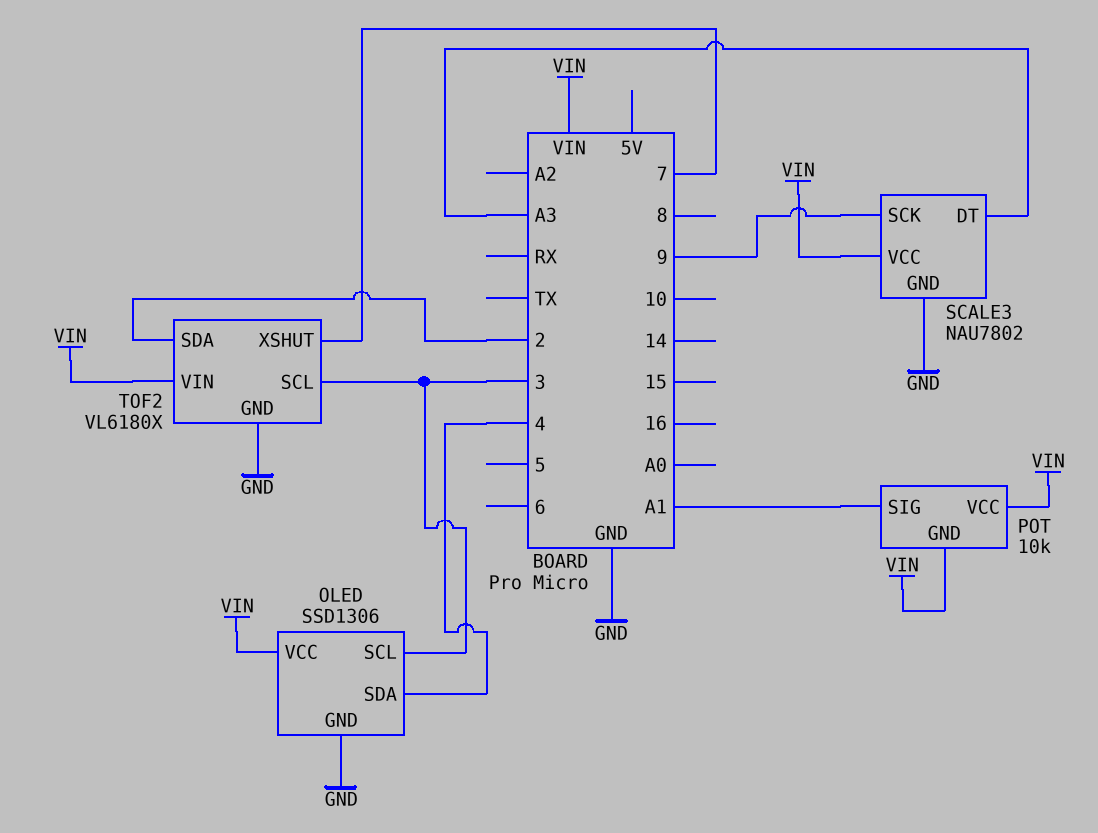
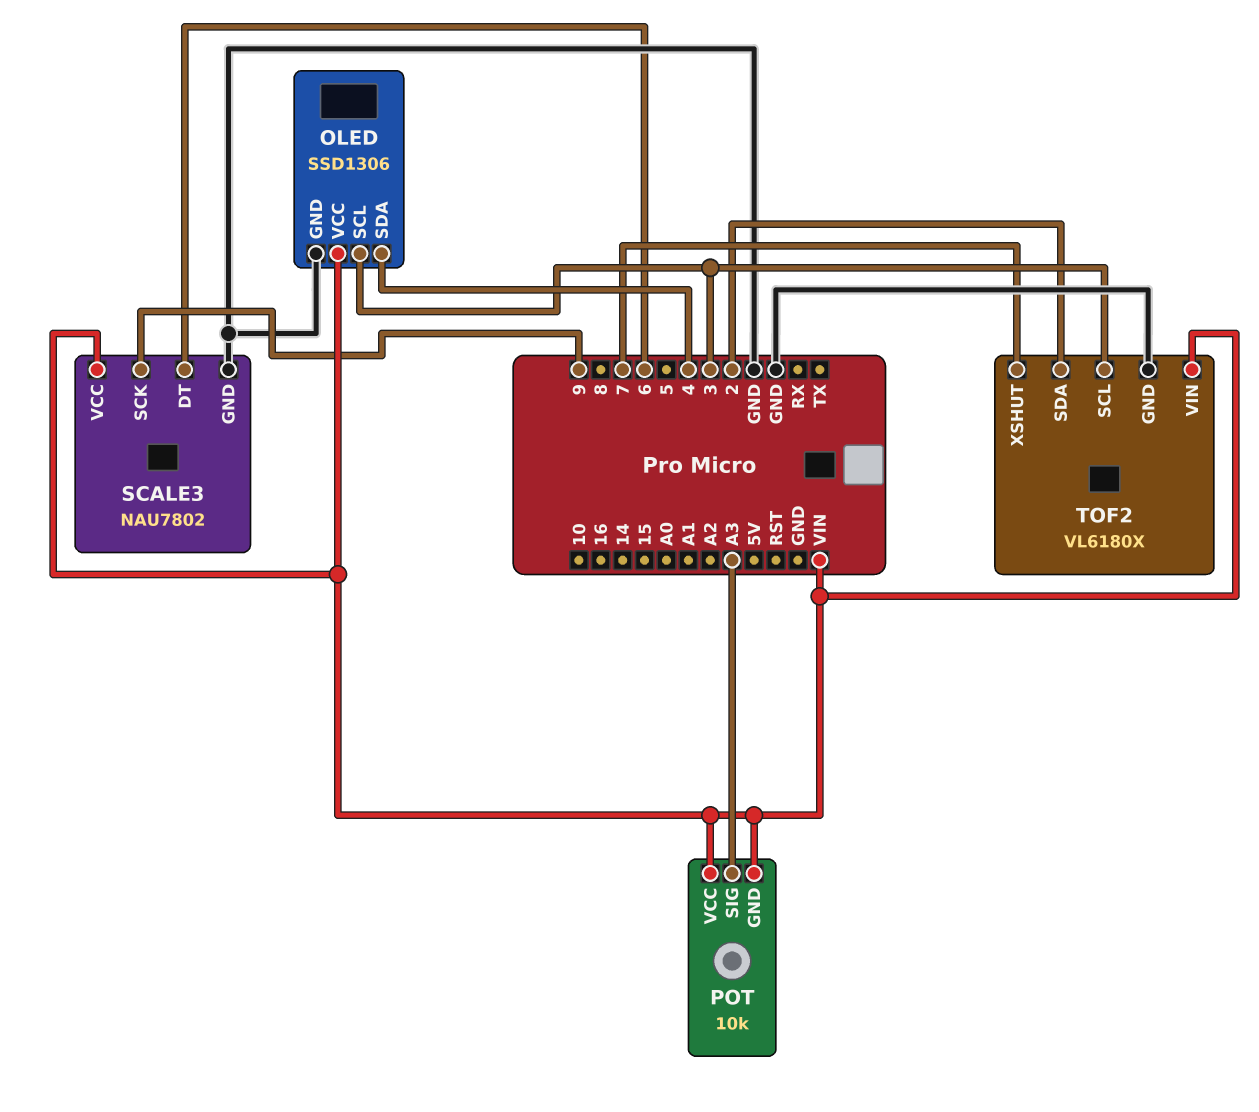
POT pin SIG: A1 -> A3
SCALE3 pin DT: A3 -> 6

